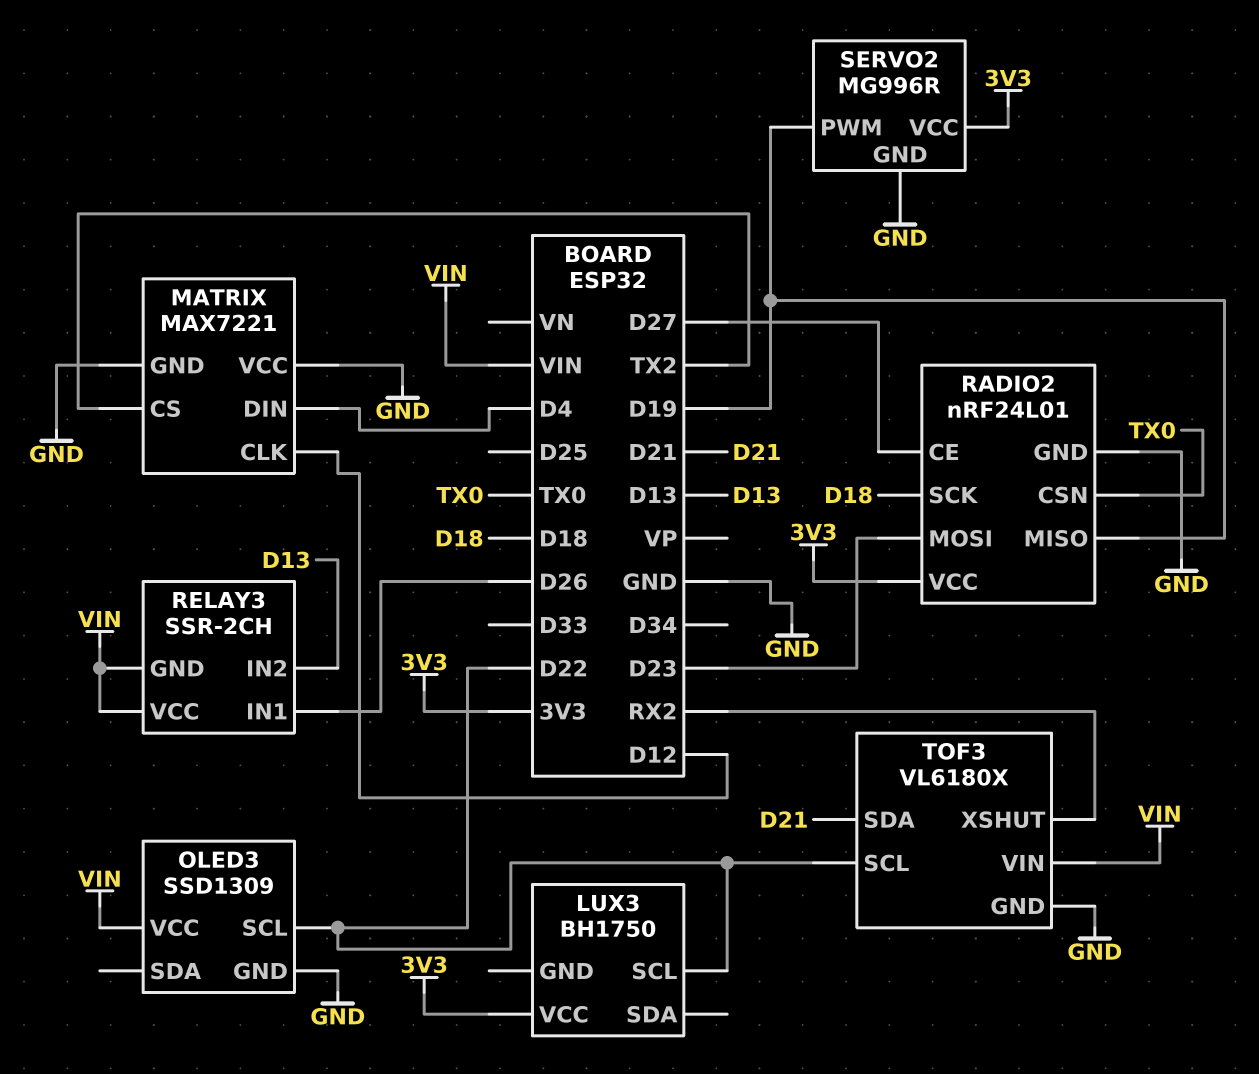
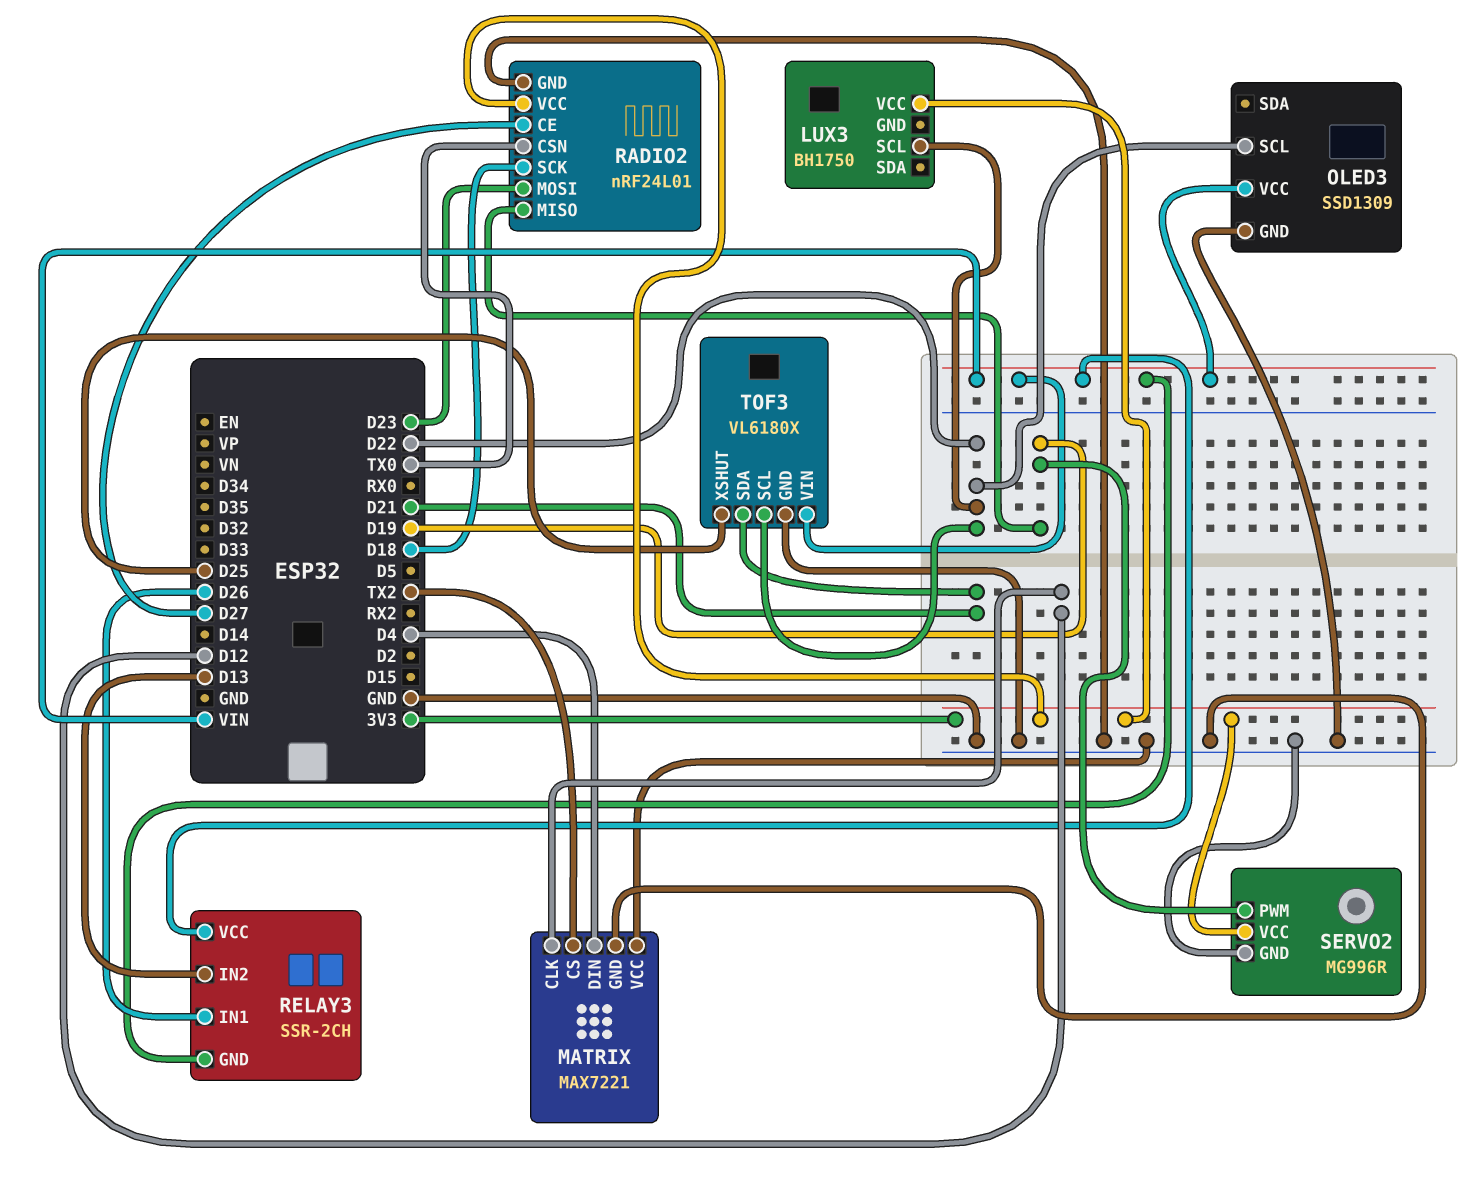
TOF3 pin XSHUT: RX2 -> D25

